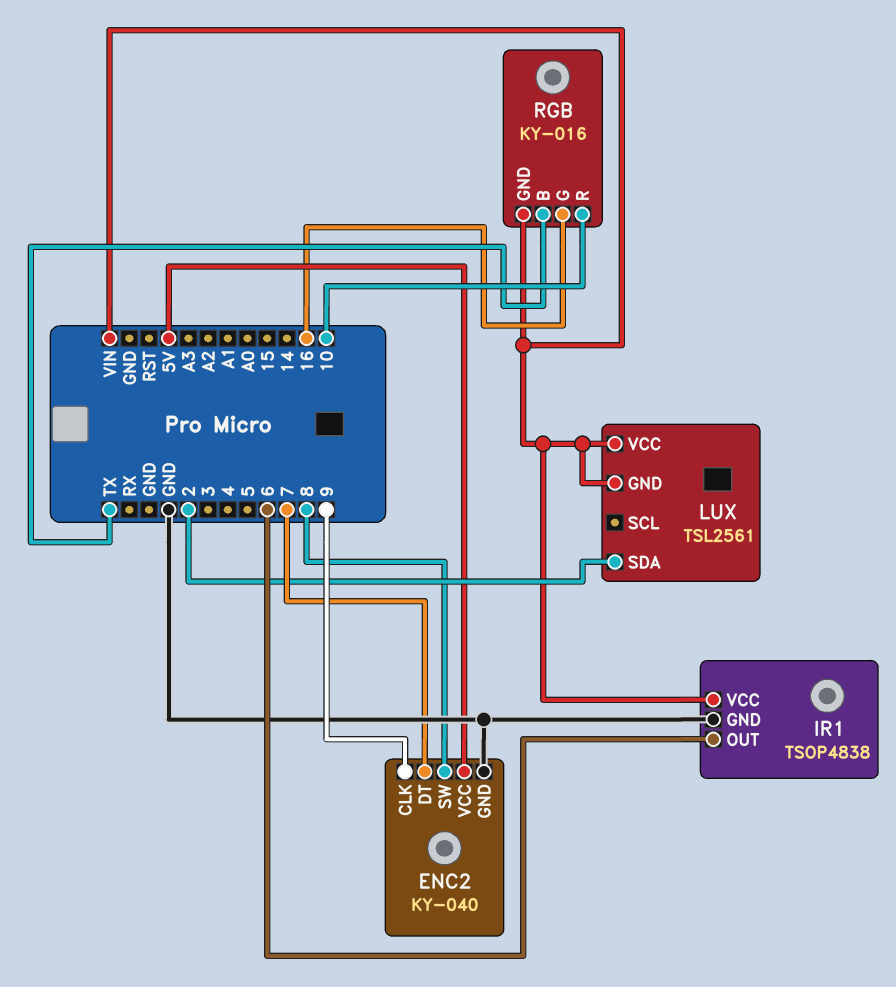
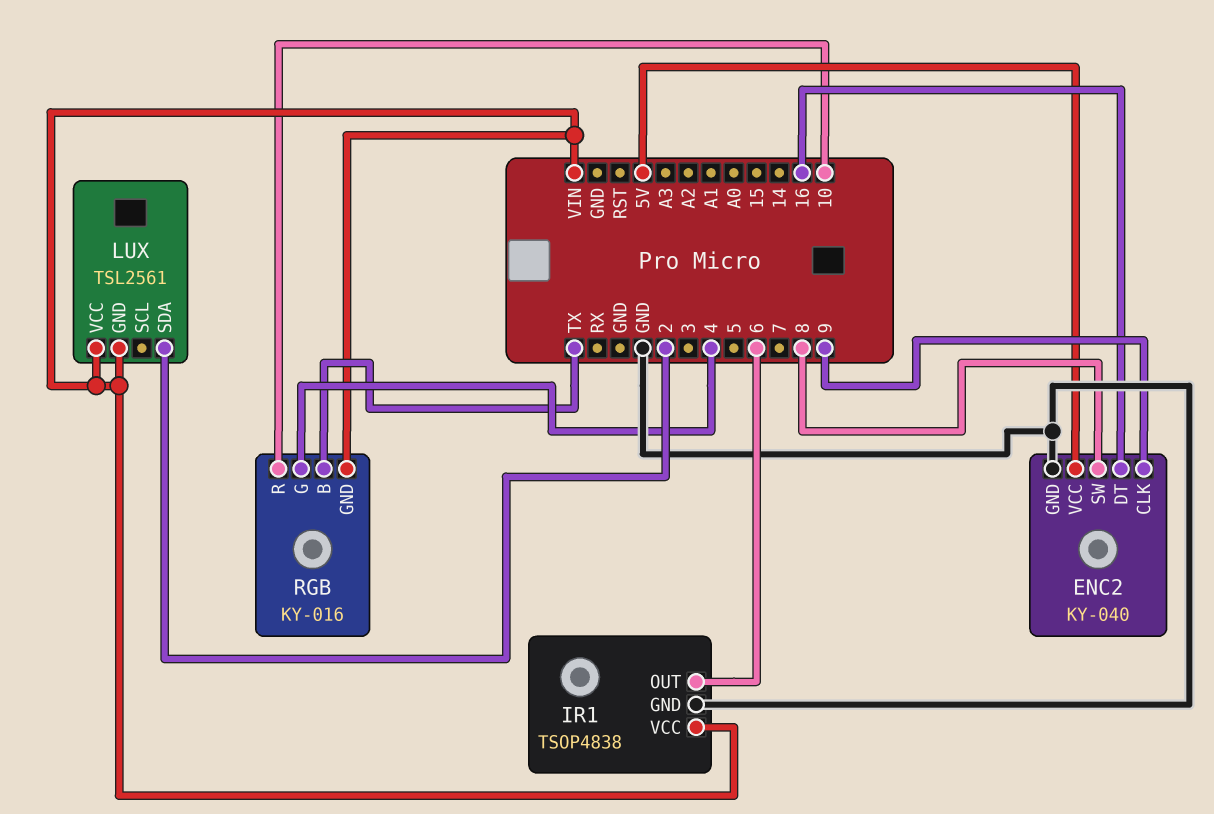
ENC2 pin DT: 7 -> 16
RGB pin G: 16 -> 4

